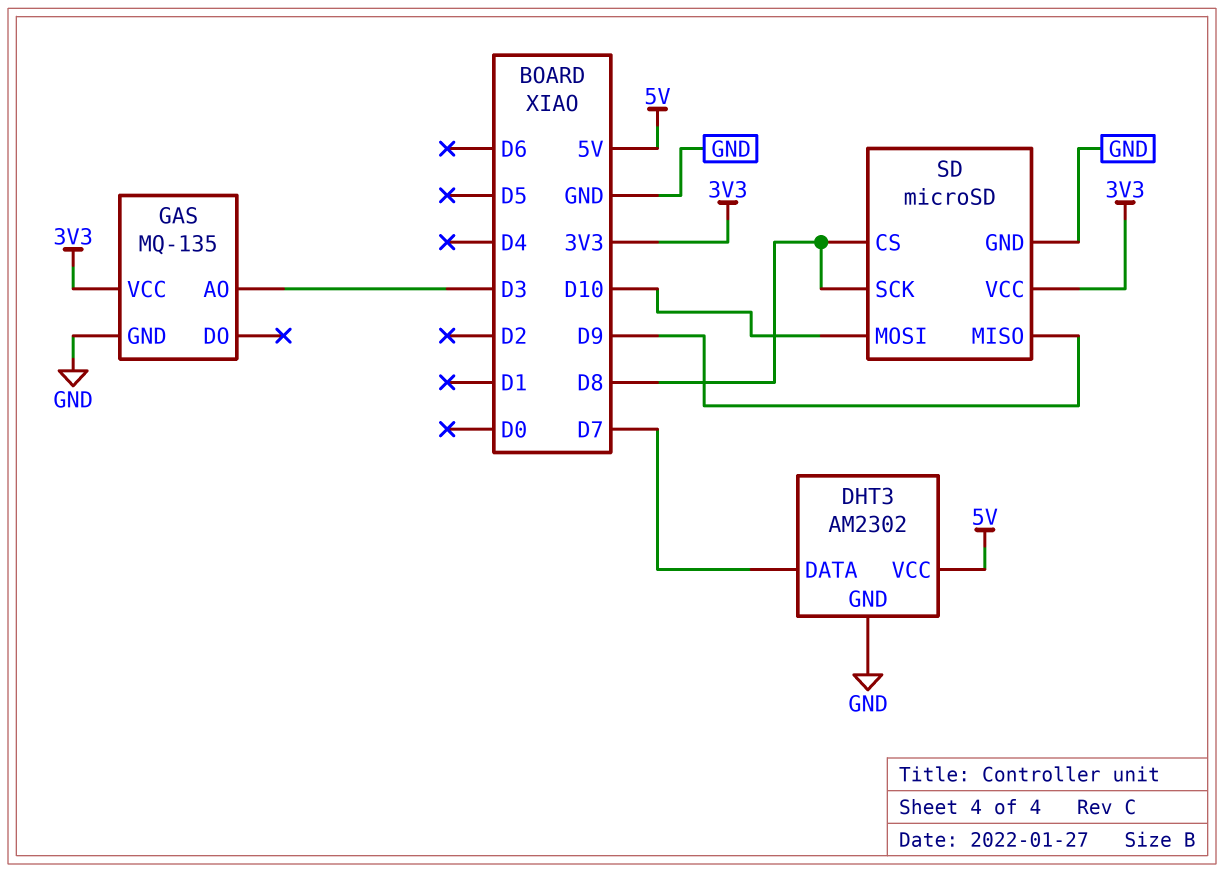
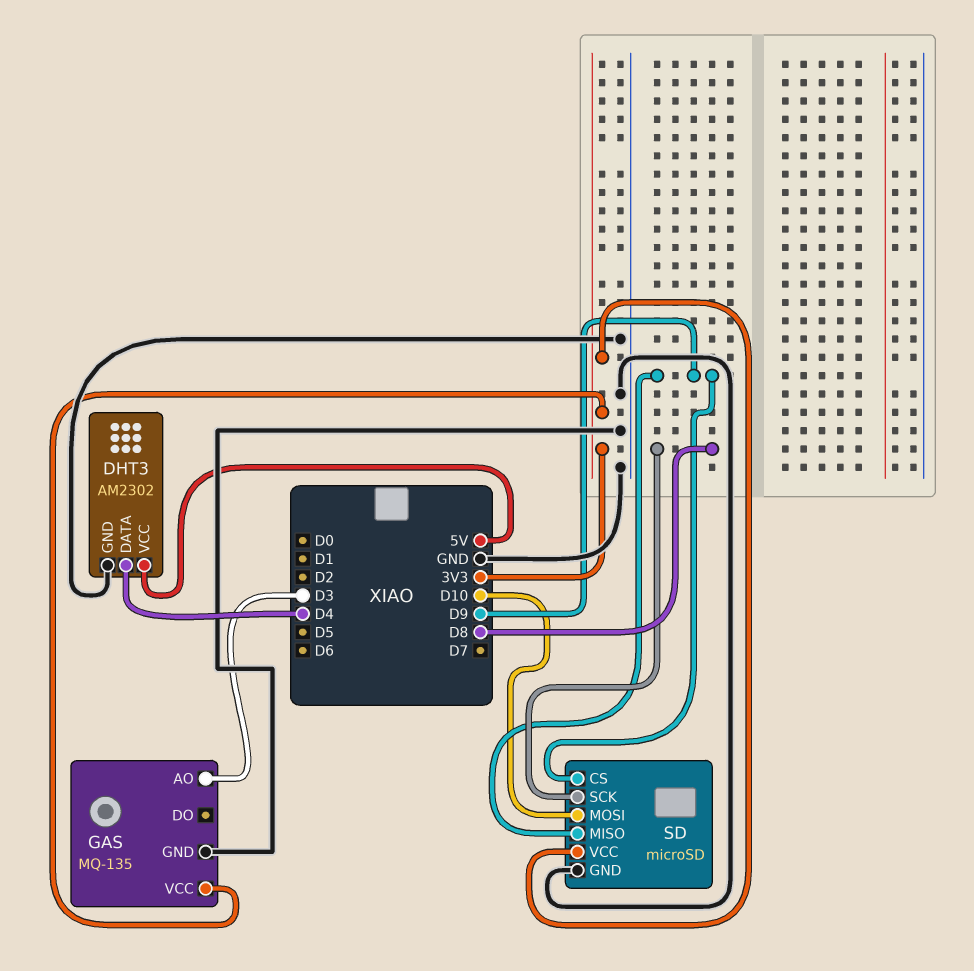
DHT3 pin DATA: D7 -> D4
SD pin CS: D8 -> D9

